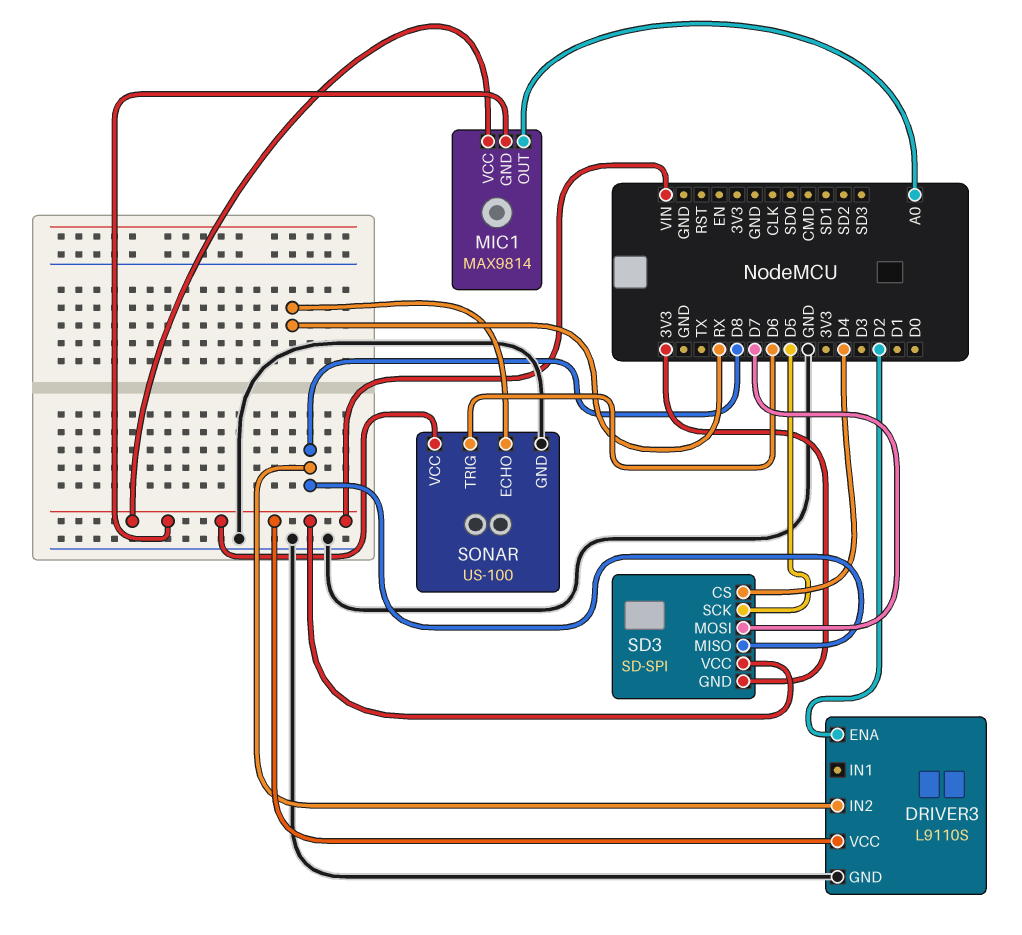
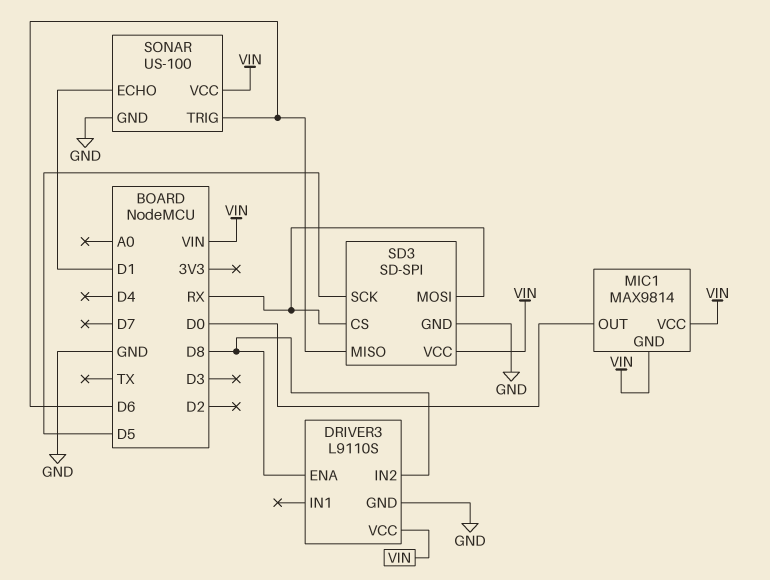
DRIVER3 pin ENA: D2 -> D8
MIC1 pin OUT: A0 -> D0
SD3 pin CS: D4 -> RX
SD3 pin GND: 3V3 -> GND
SD3 pin MISO: D8 -> D6
SD3 pin MOSI: D7 -> RX
SONAR pin ECHO: RX -> D1

